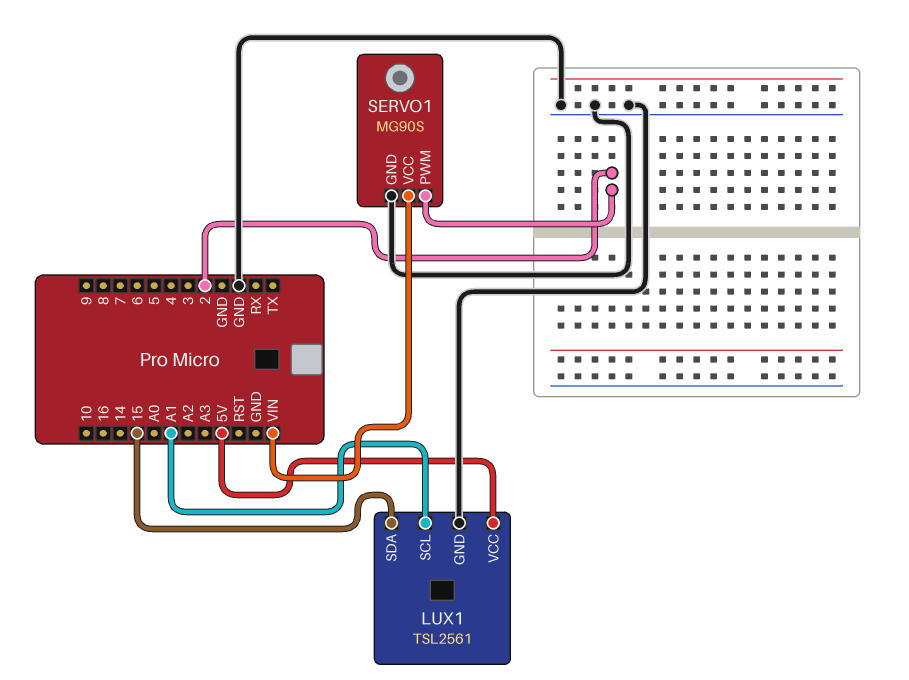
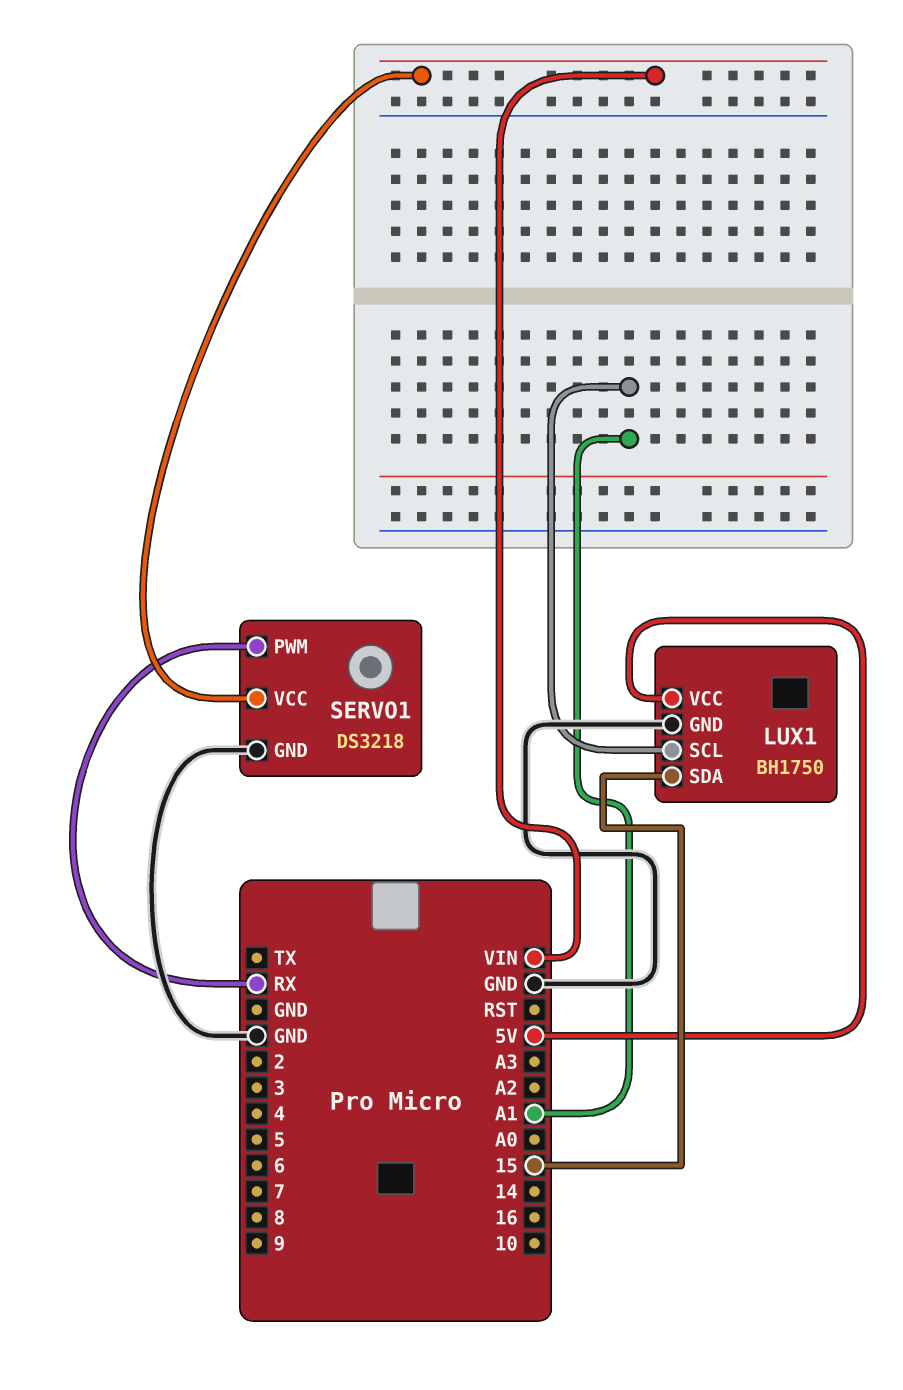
LUX1: TSL2561 -> BH1750
SERVO1: MG90S -> DS3218
SERVO1 pin PWM: 2 -> RX

